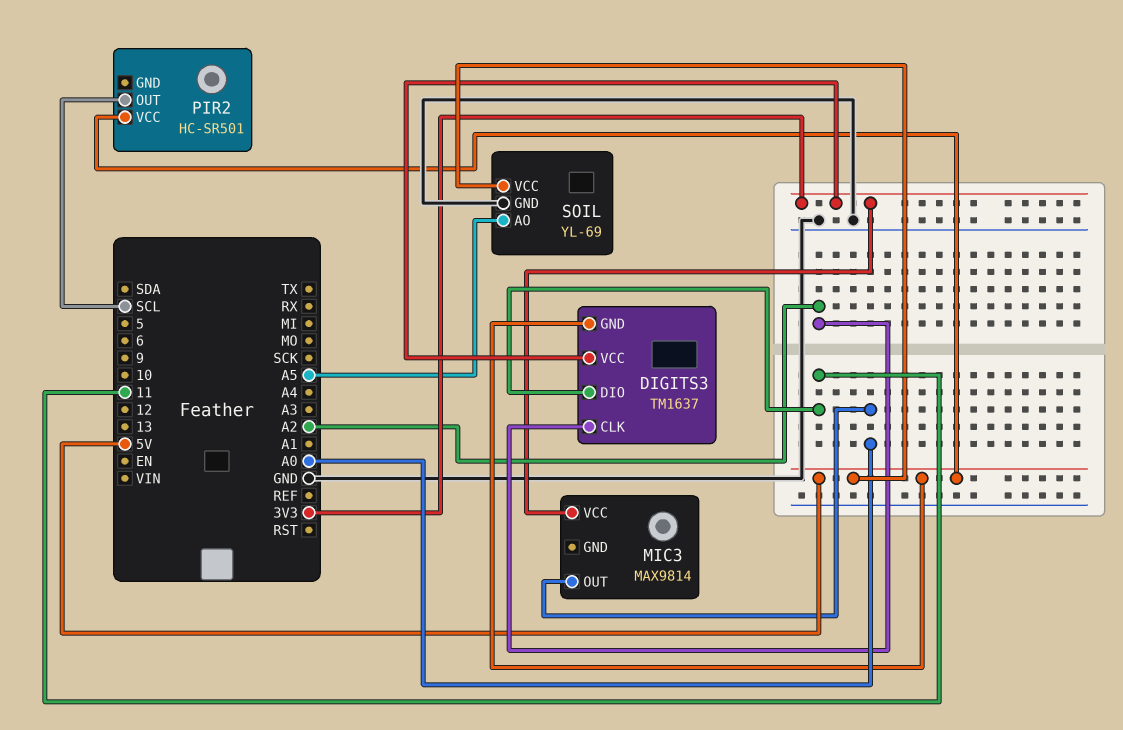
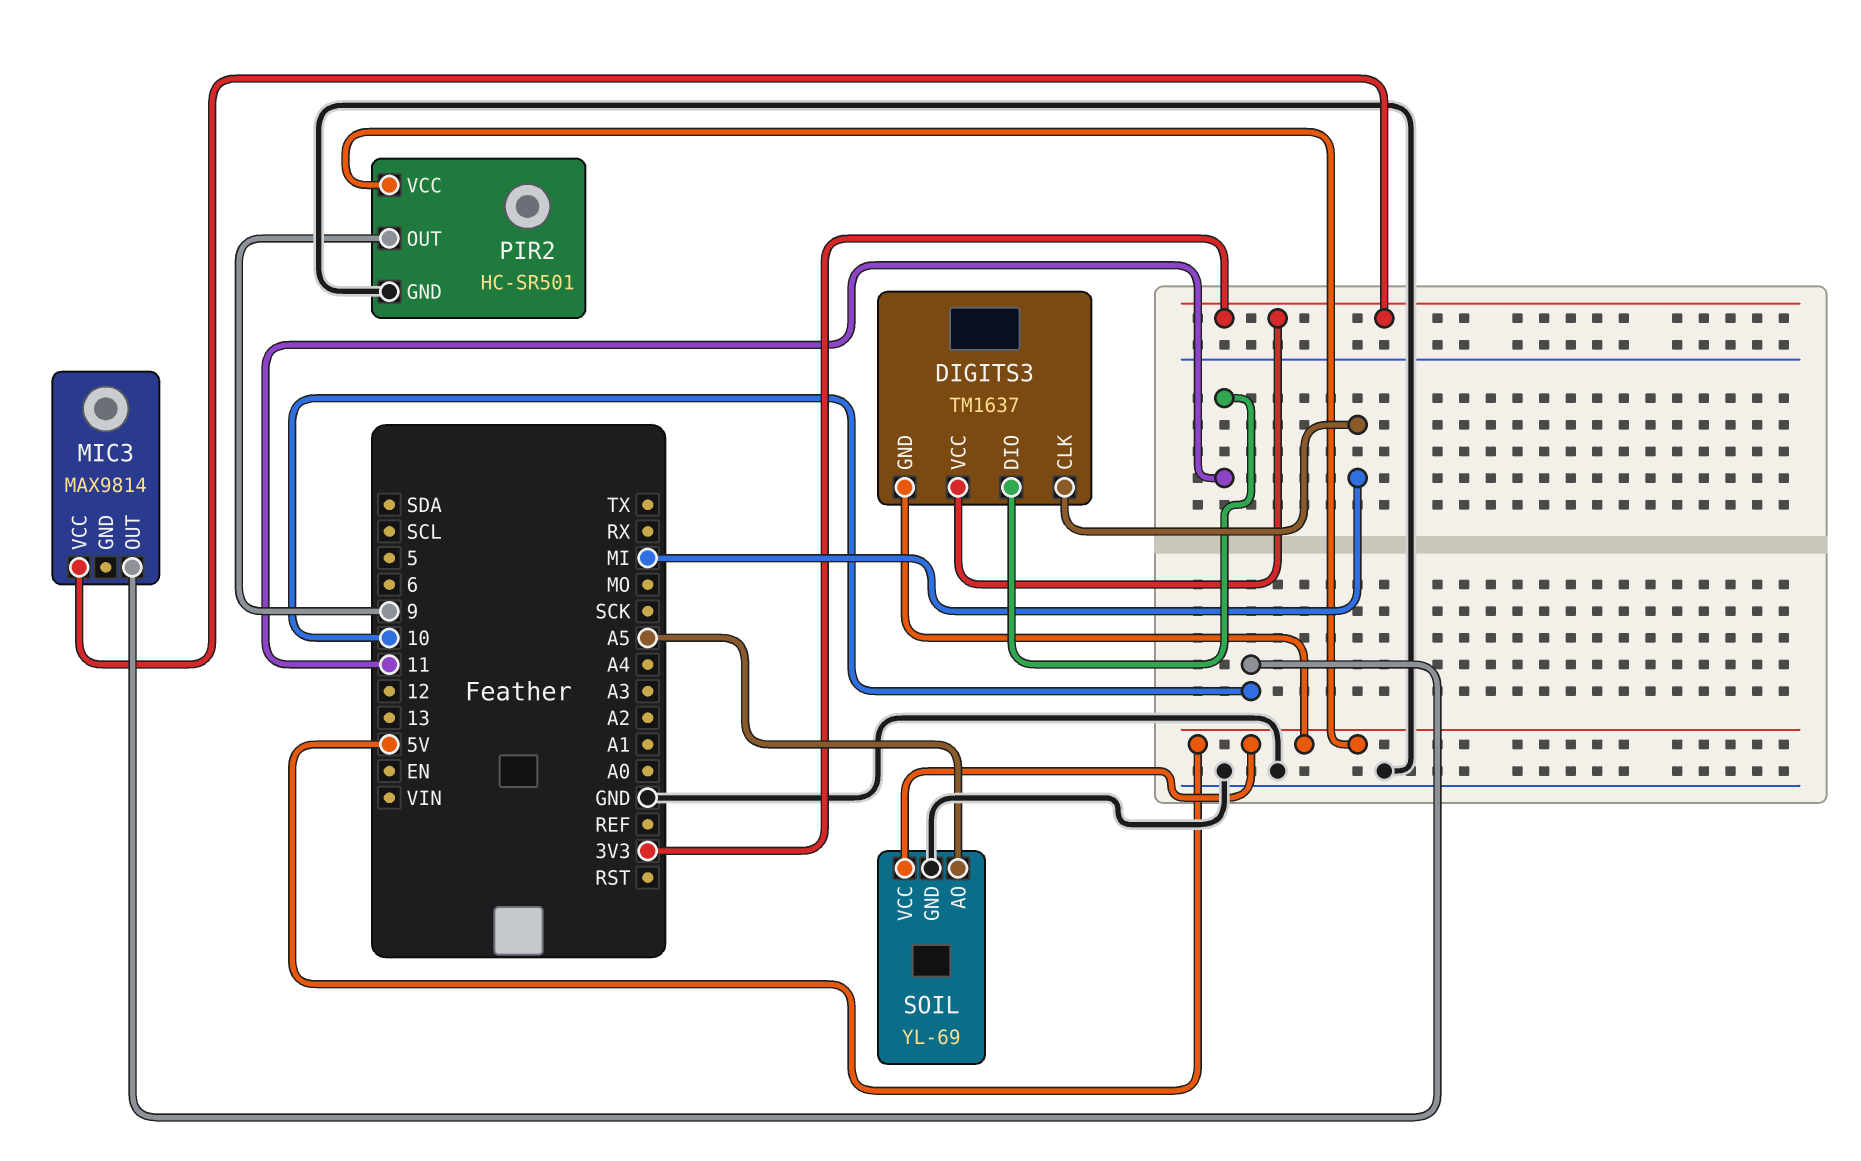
DIGITS3 pin CLK: A2 -> MI
MIC3 pin OUT: A0 -> 10
PIR2 pin GND: none -> GND
PIR2 pin OUT: SCL -> 9

